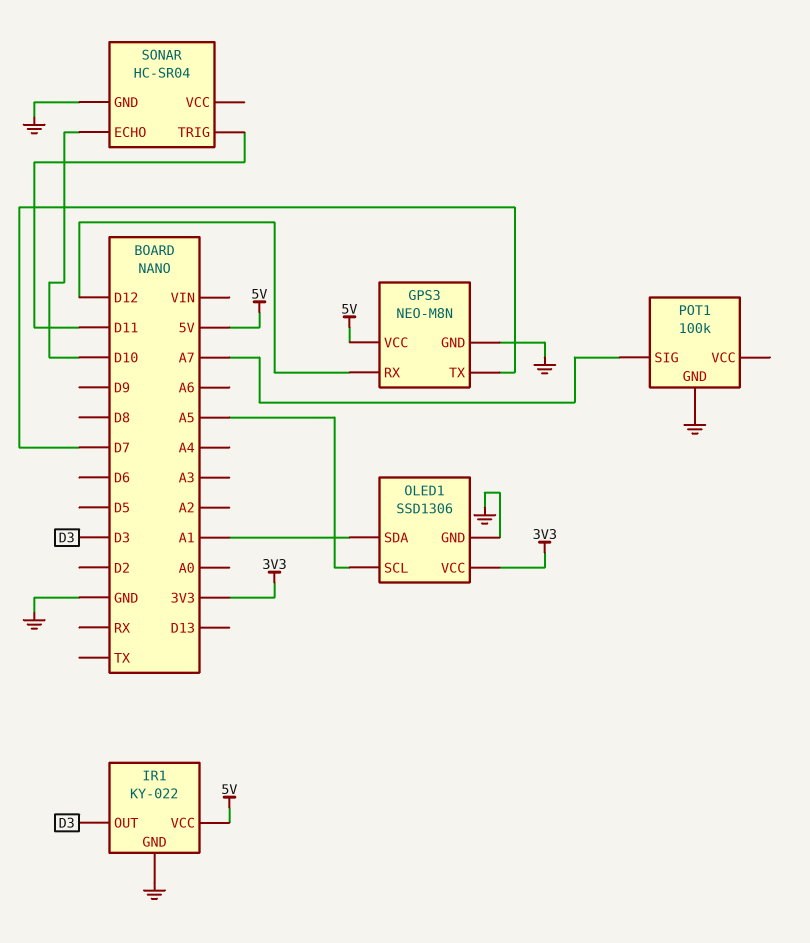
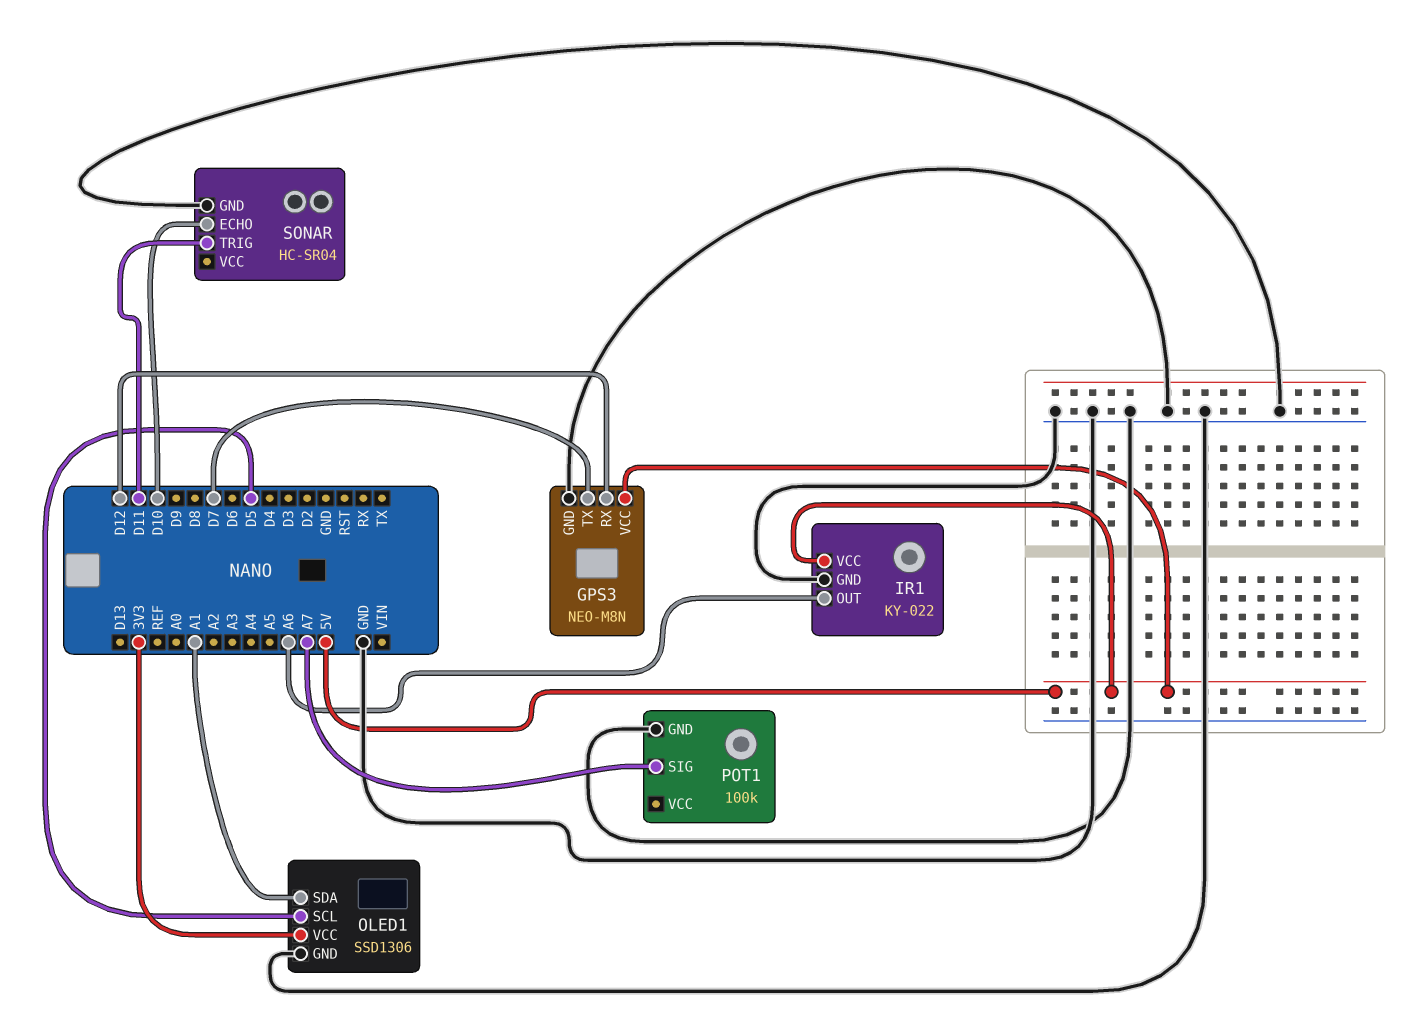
IR1 pin OUT: D3 -> A6
OLED1 pin SCL: A5 -> D5

